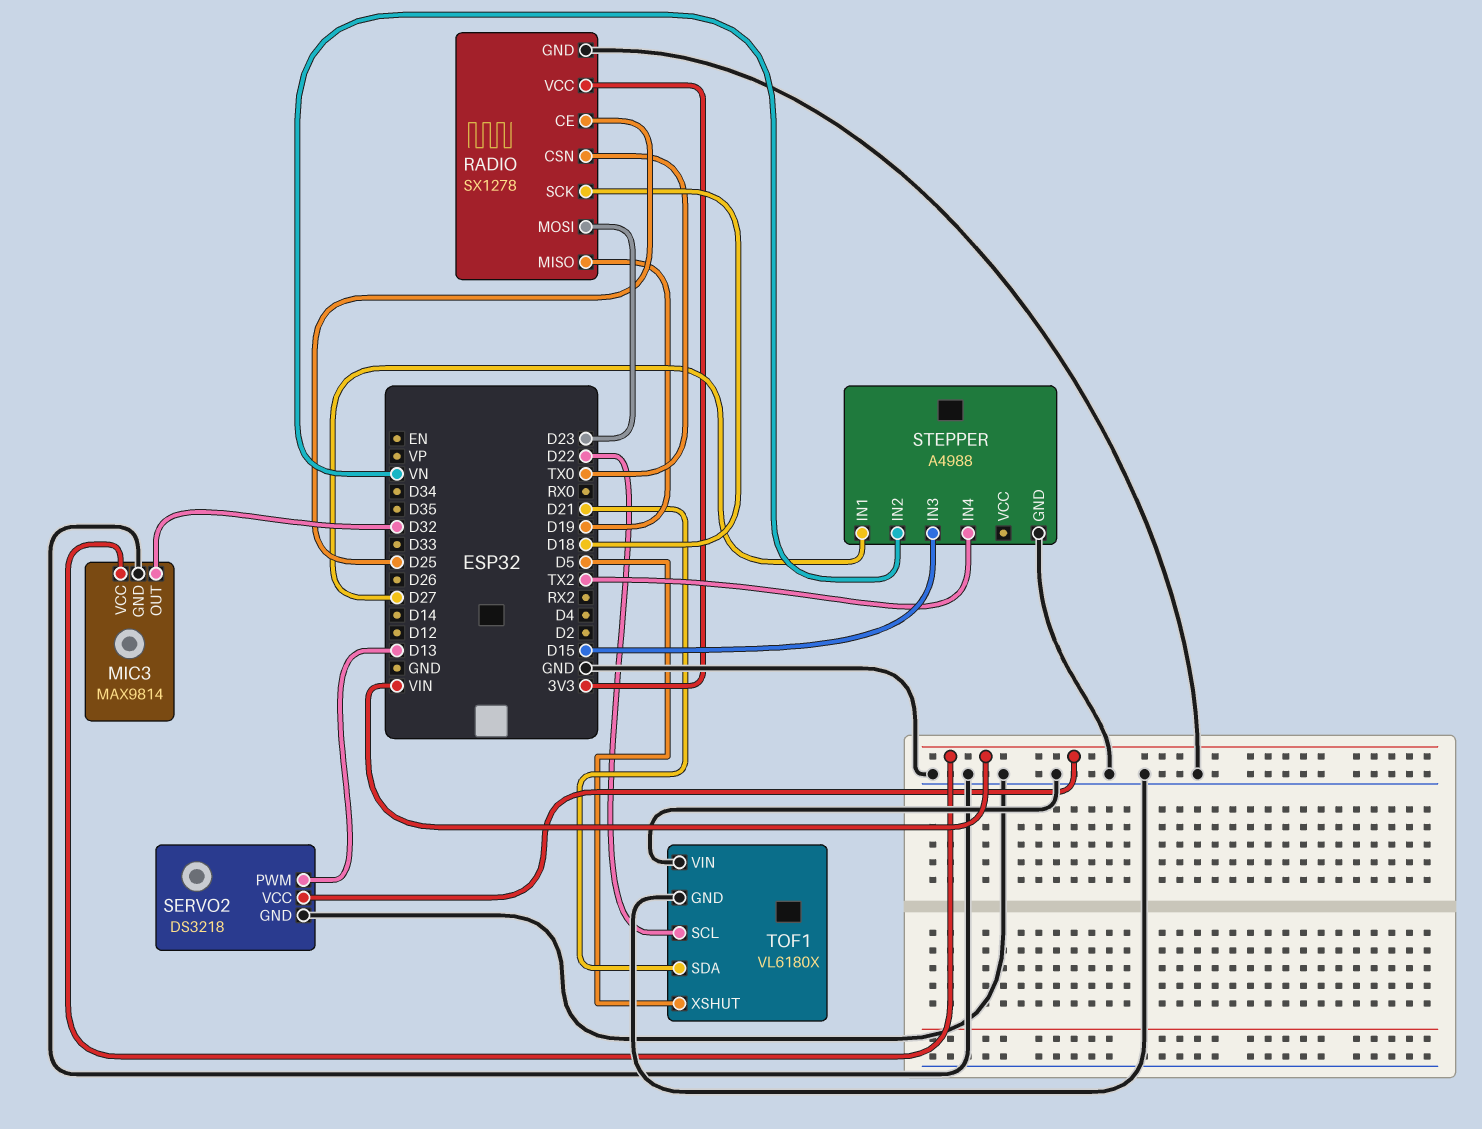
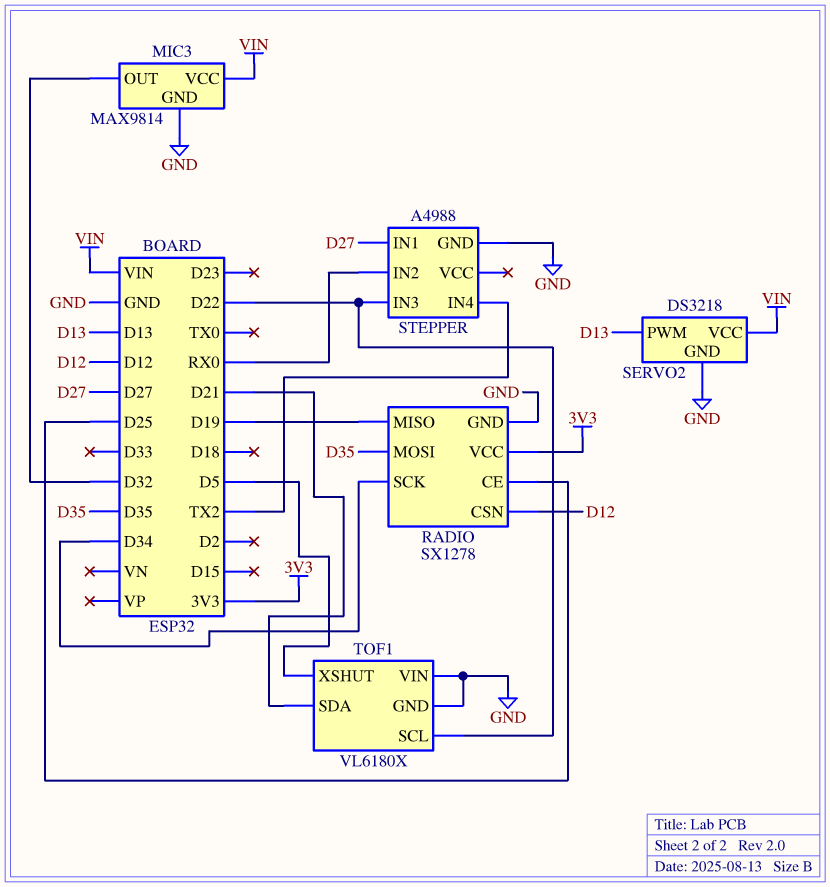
RADIO pin CSN: TX0 -> D12
RADIO pin MOSI: D23 -> D35
RADIO pin SCK: D18 -> D34
STEPPER pin IN2: VN -> RX0
STEPPER pin IN3: D15 -> D22

